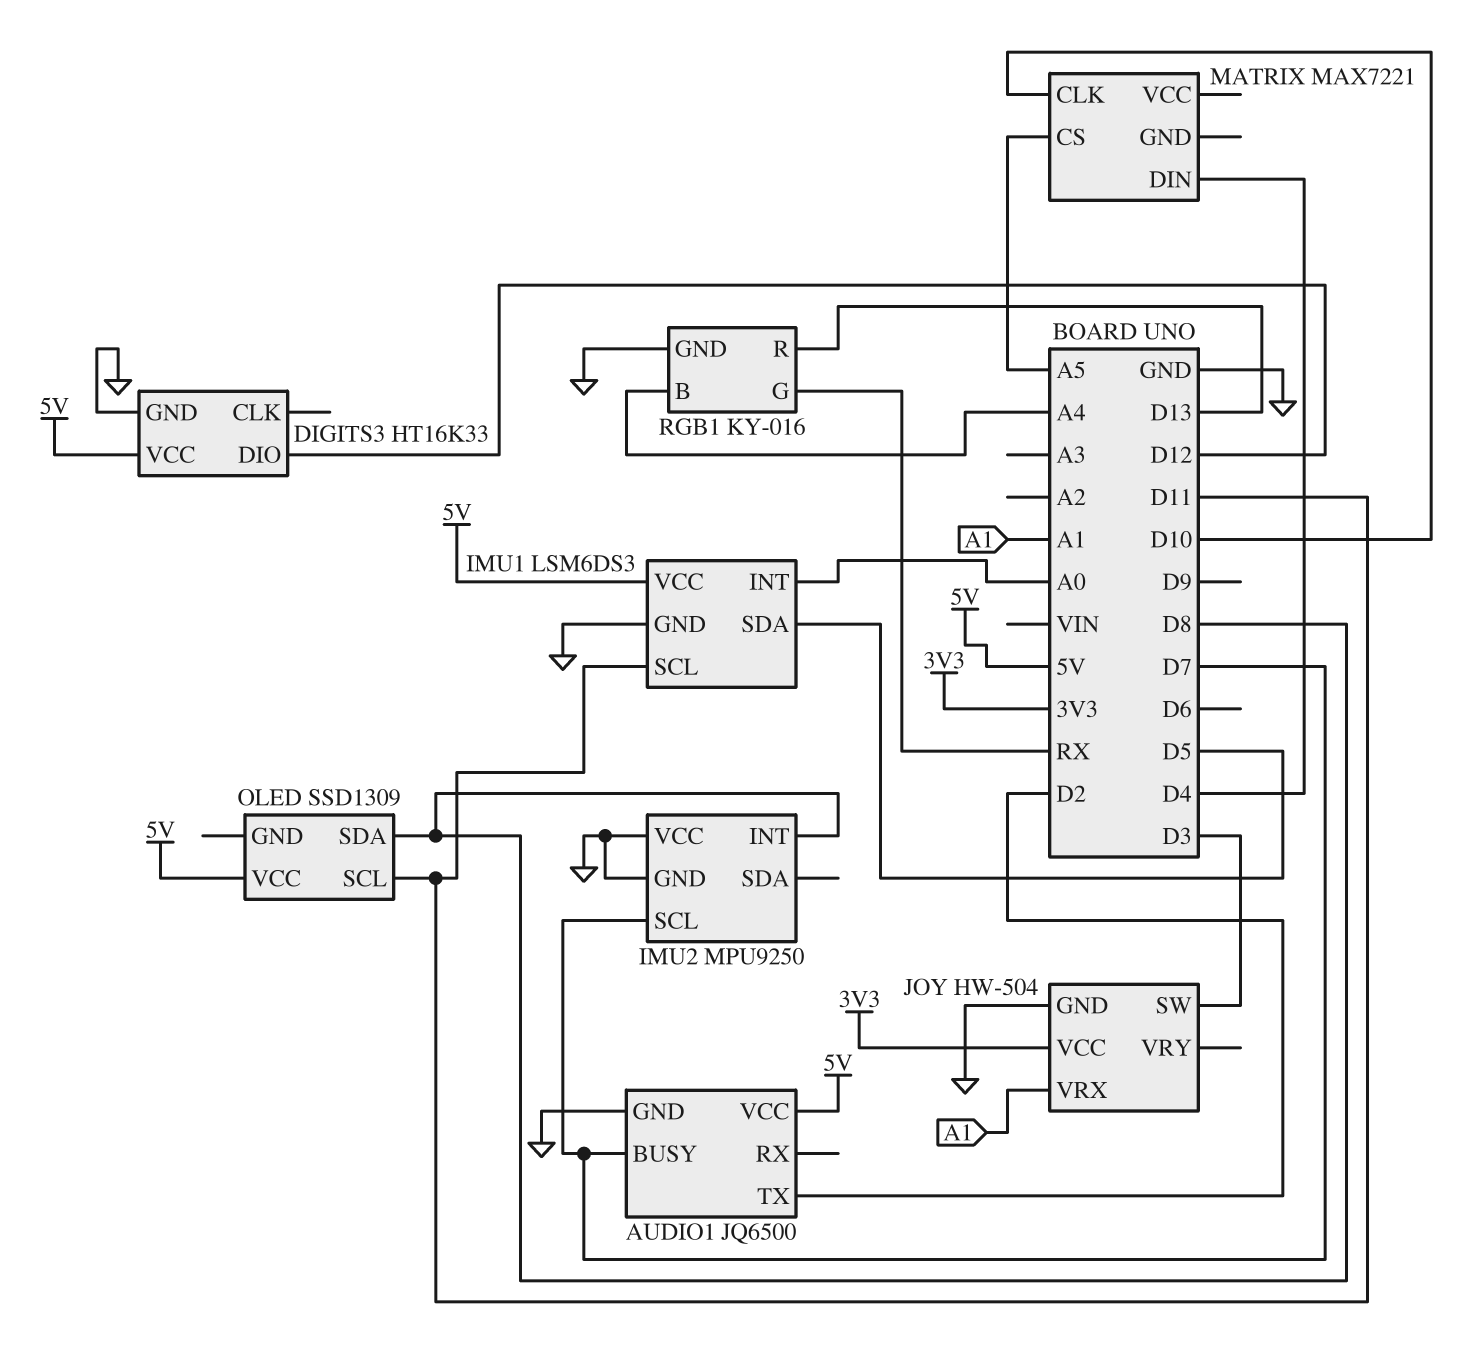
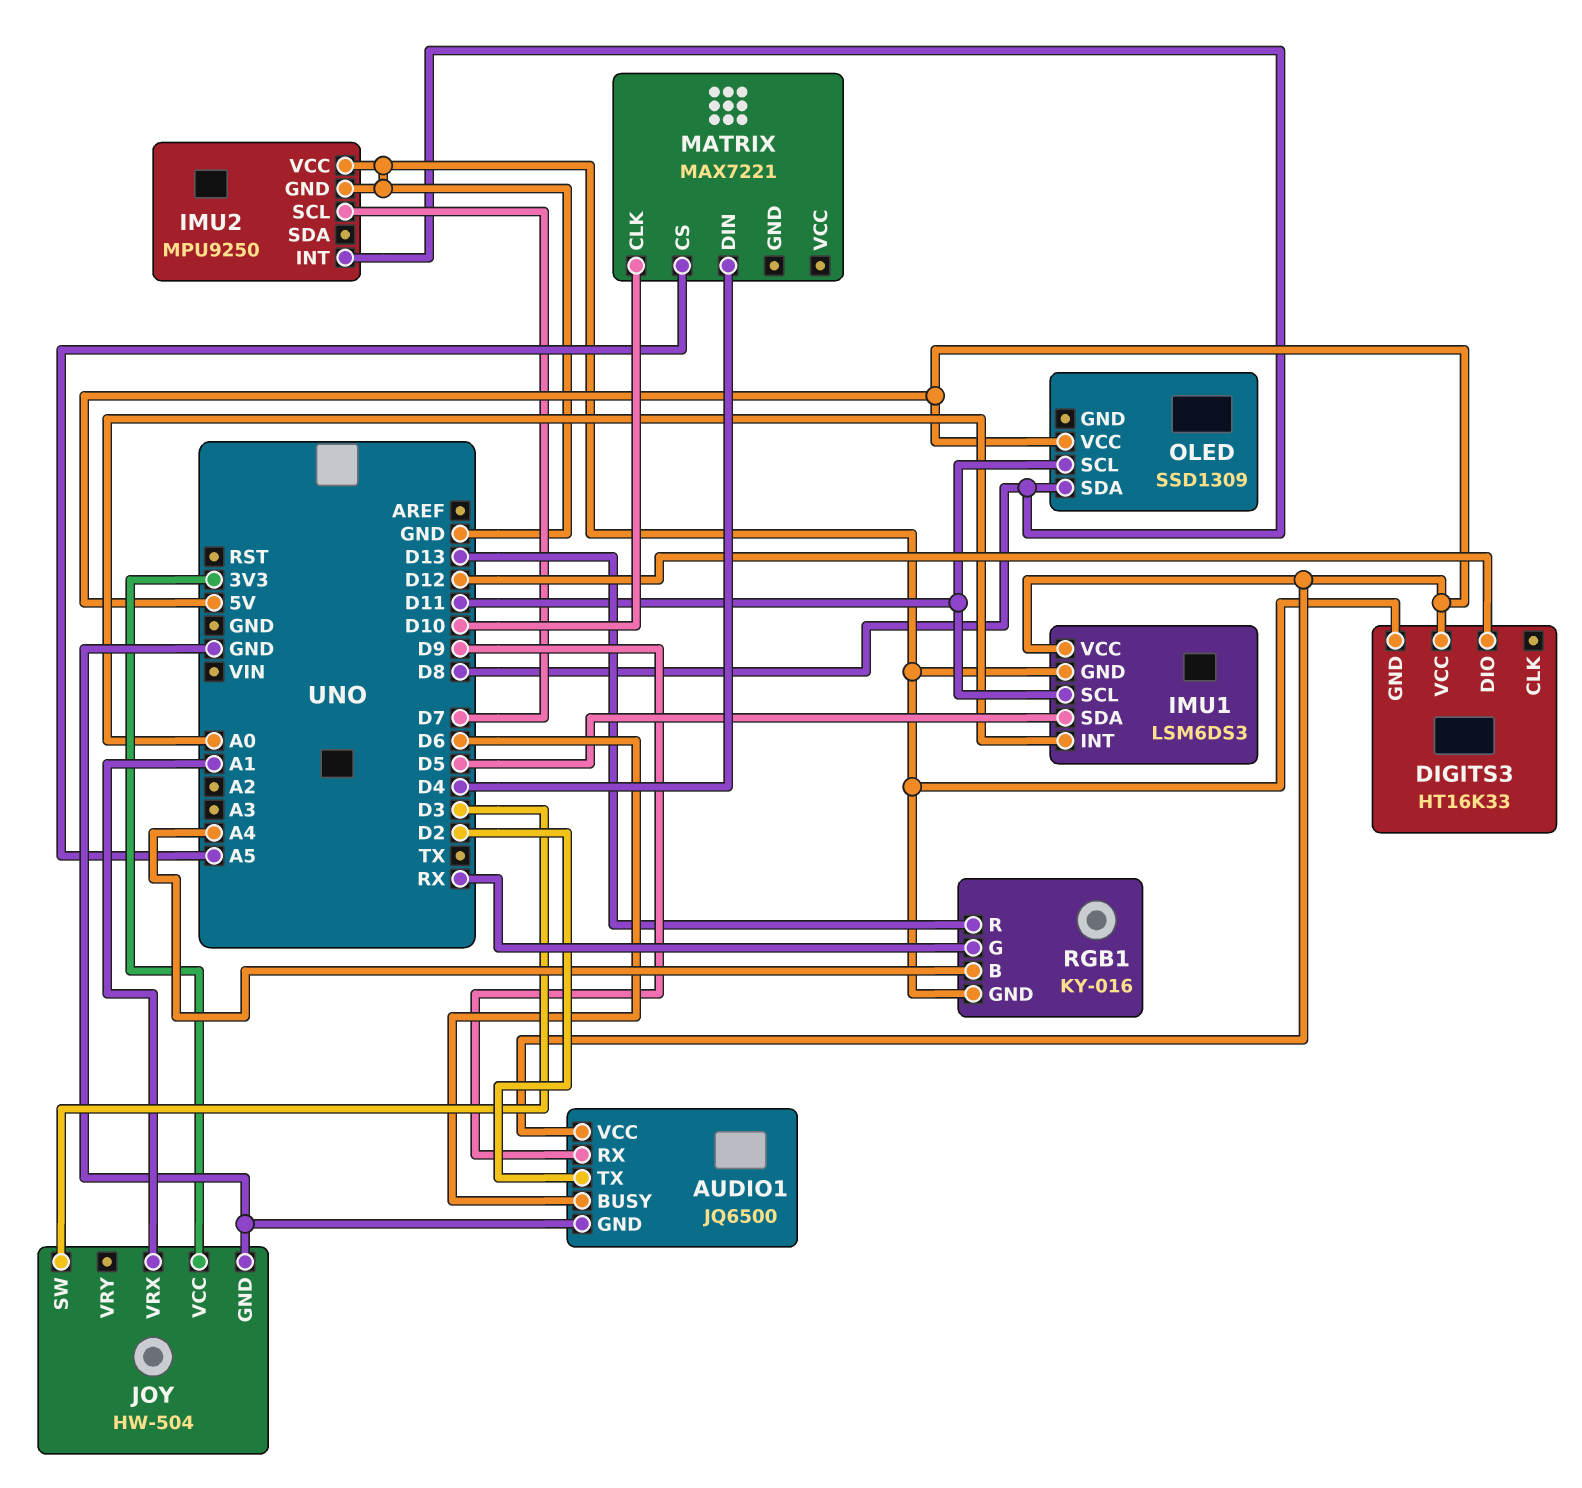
AUDIO1 pin BUSY: D7 -> D6
AUDIO1 pin RX: none -> D9

